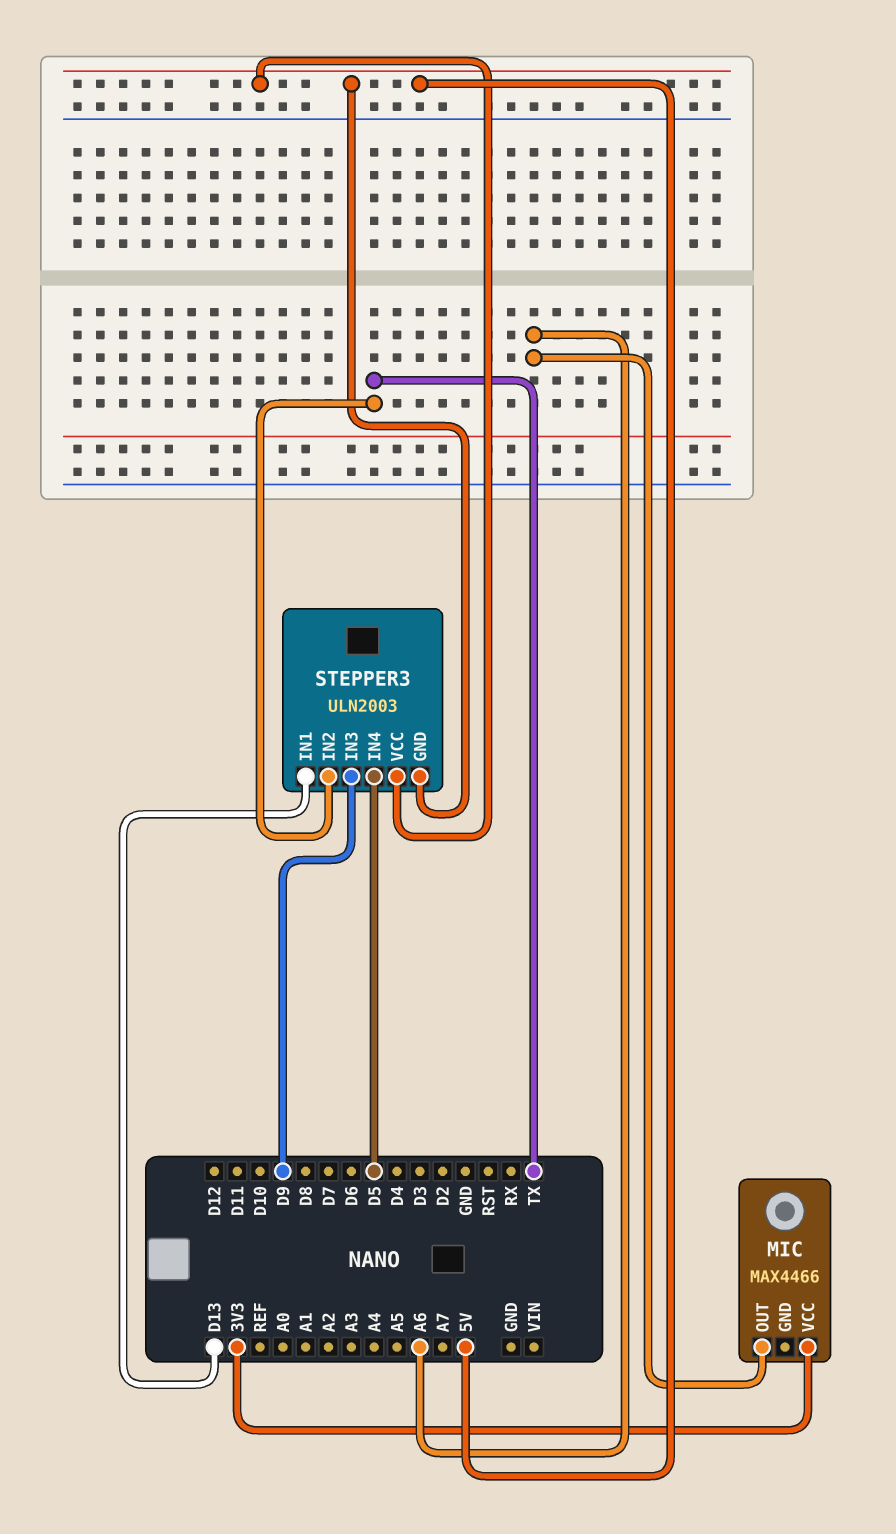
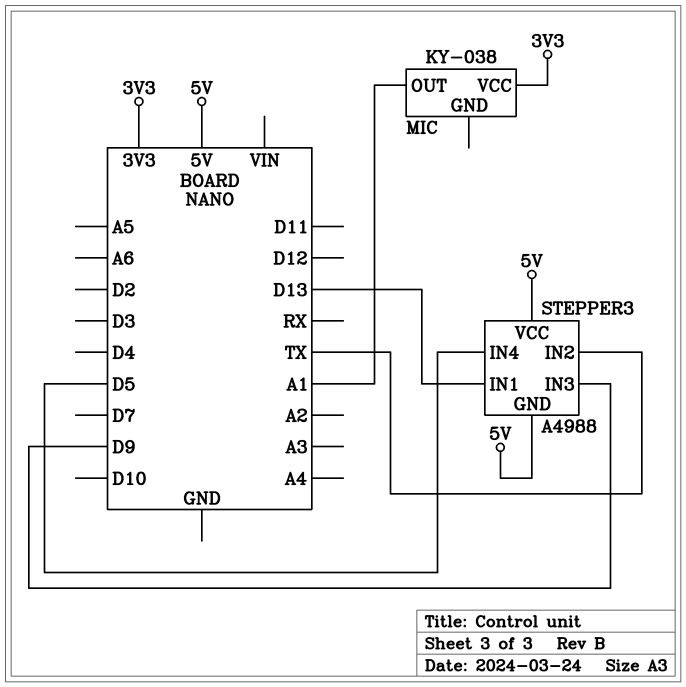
MIC: MAX4466 -> KY-038
MIC pin OUT: A6 -> A1
STEPPER3: ULN2003 -> A4988

